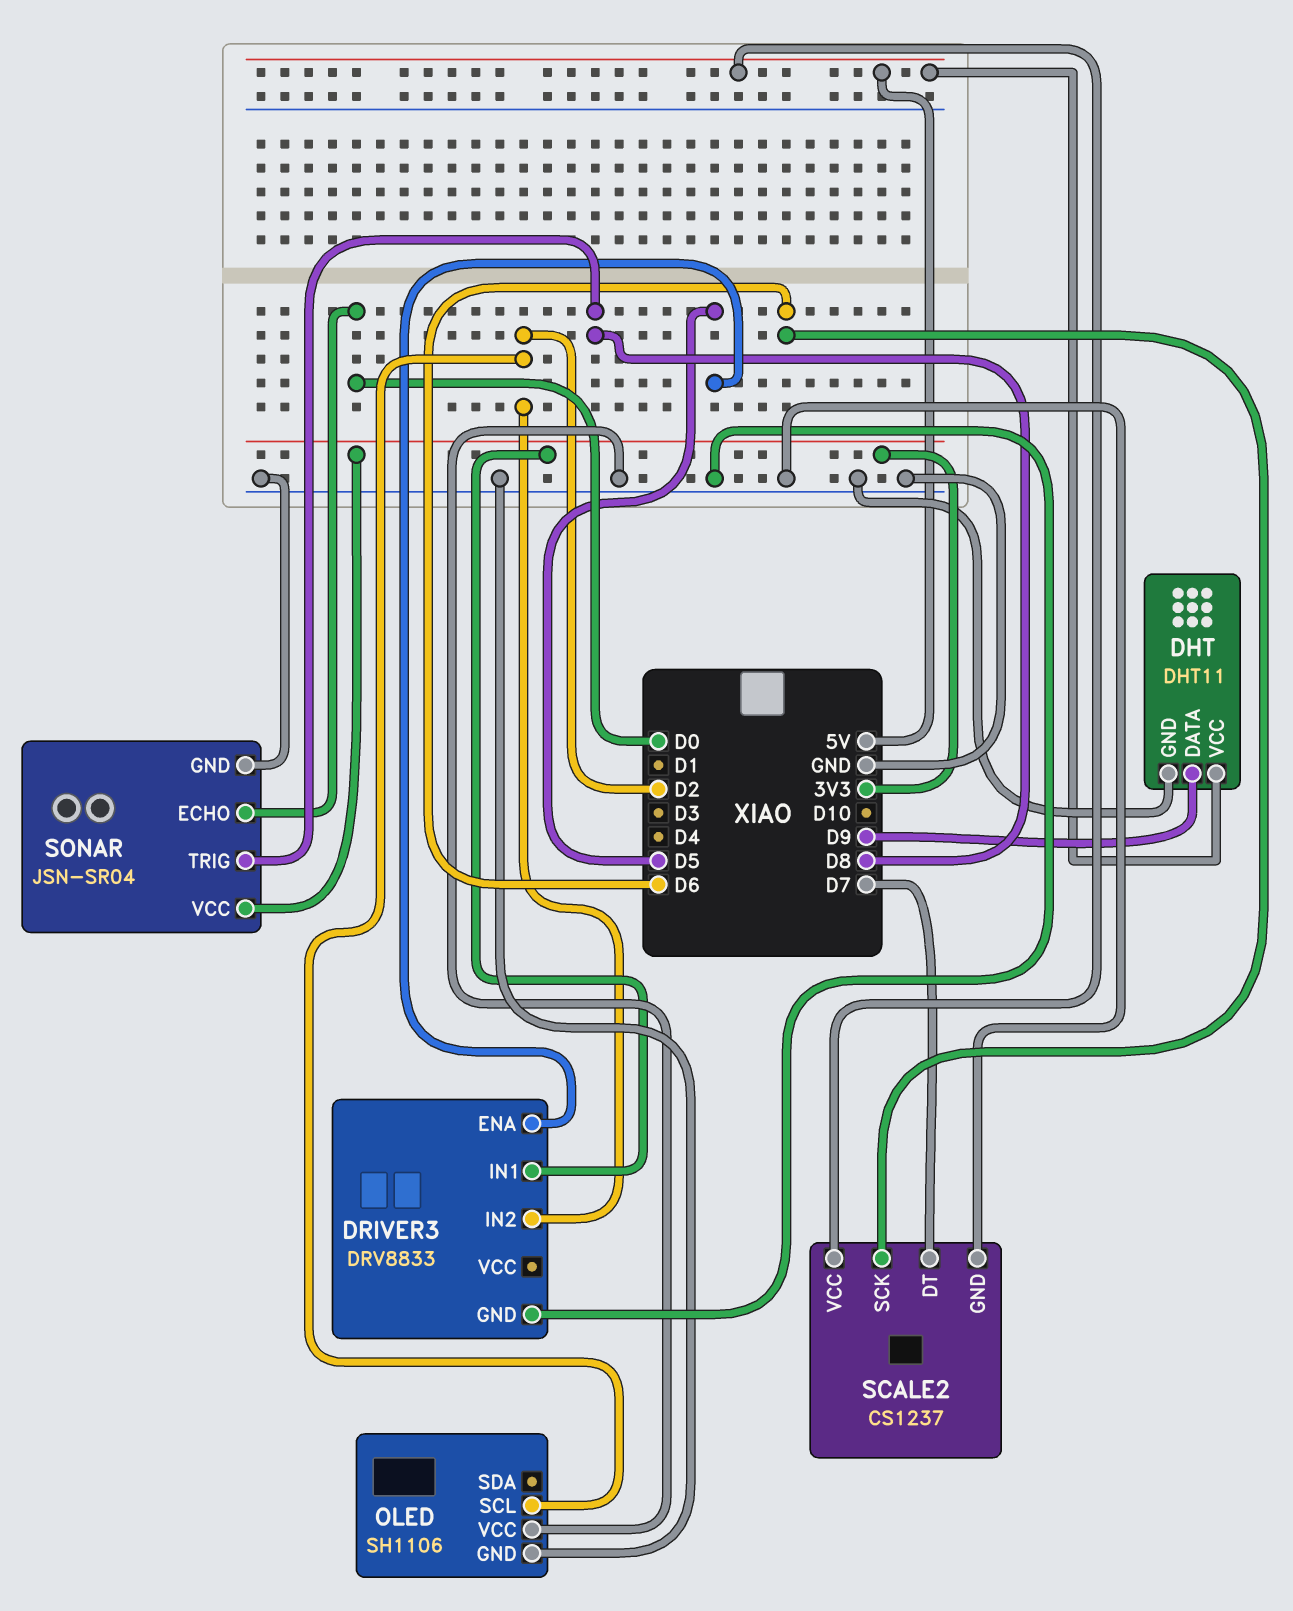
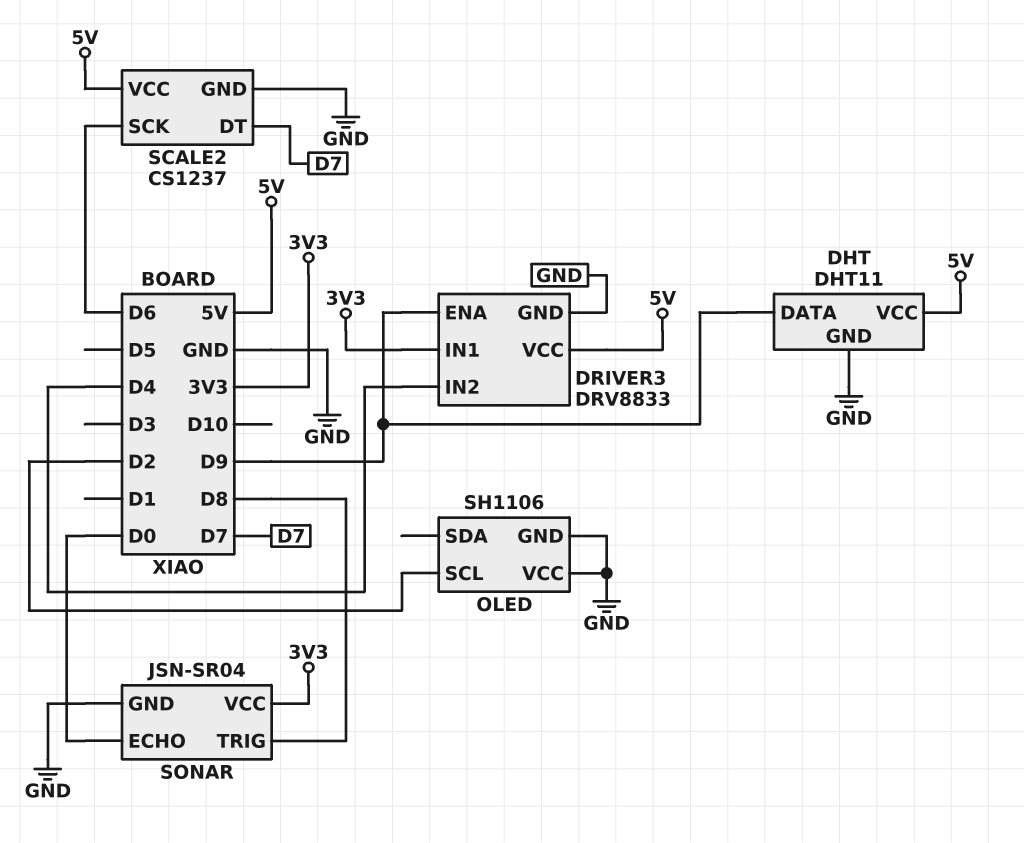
DRIVER3 pin ENA: D5 -> D9
DRIVER3 pin IN2: D2 -> D4
DRIVER3 pin VCC: none -> 5V

